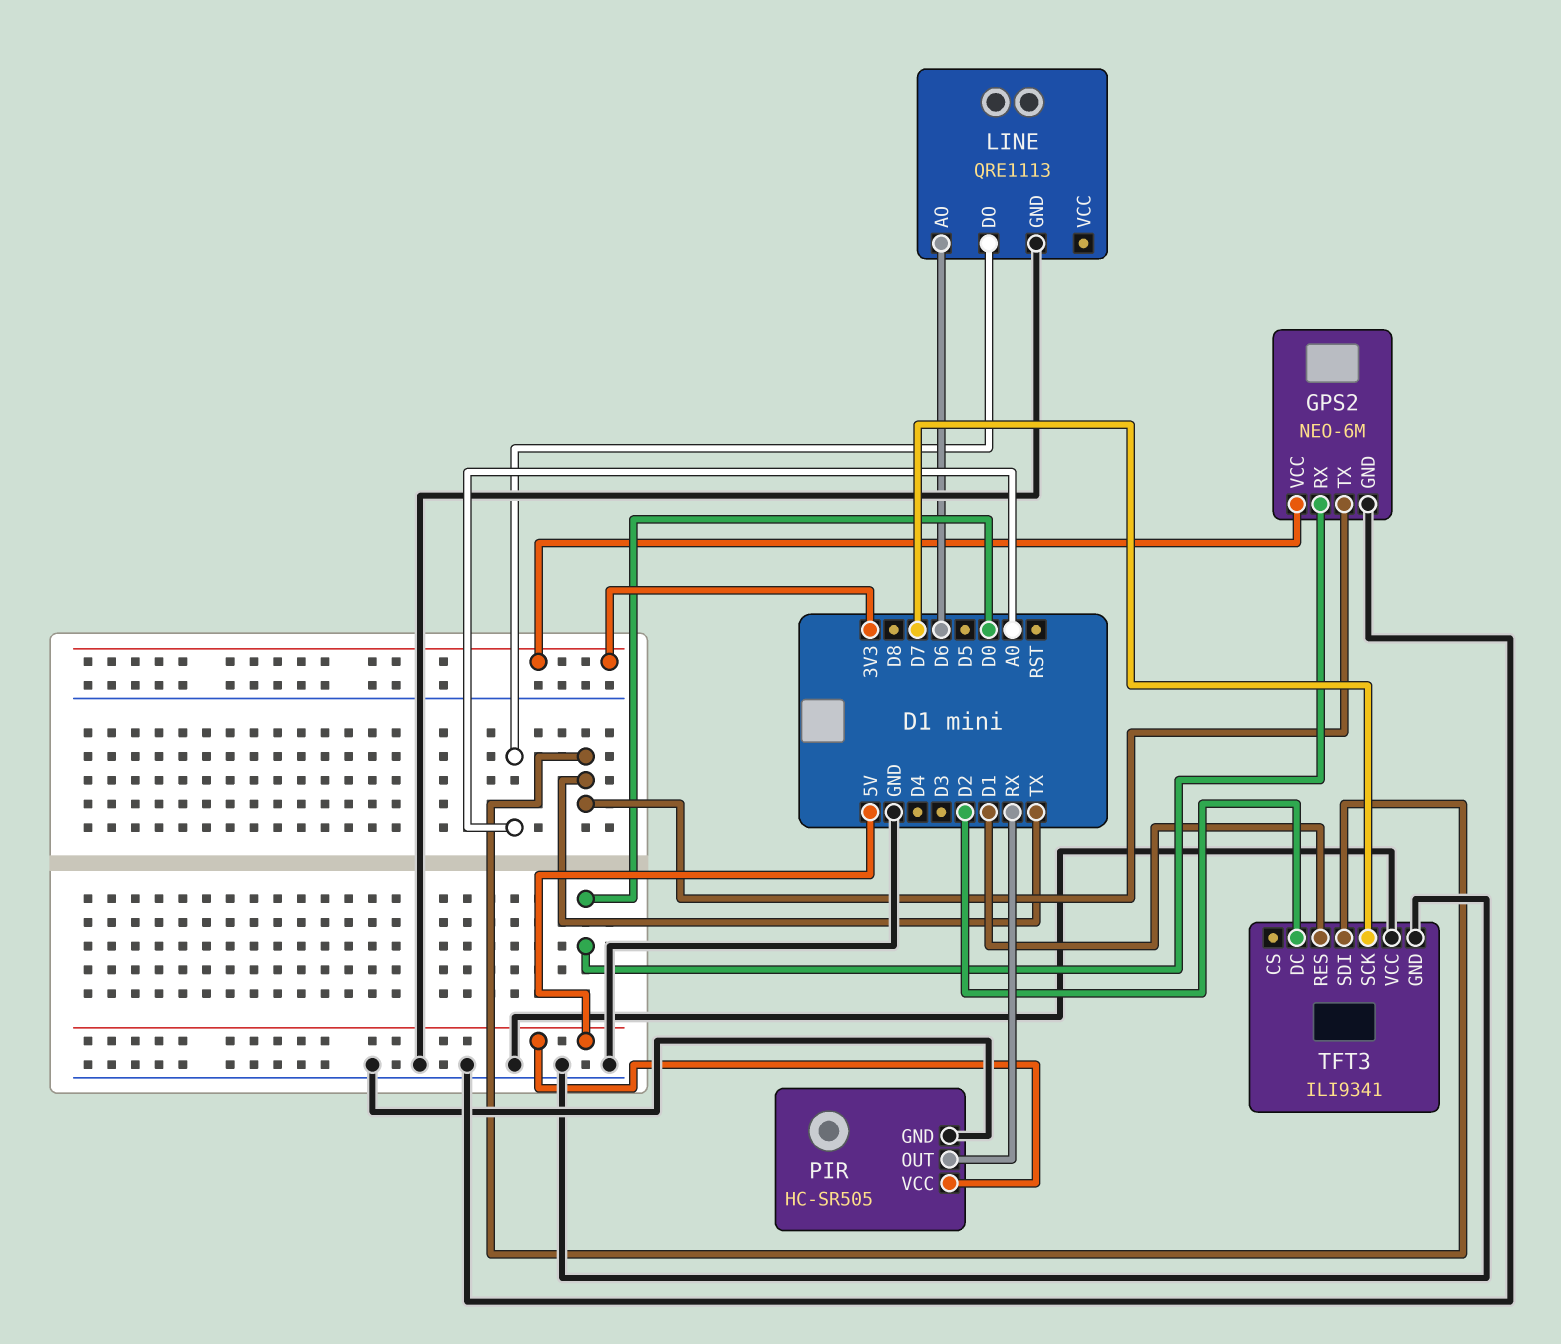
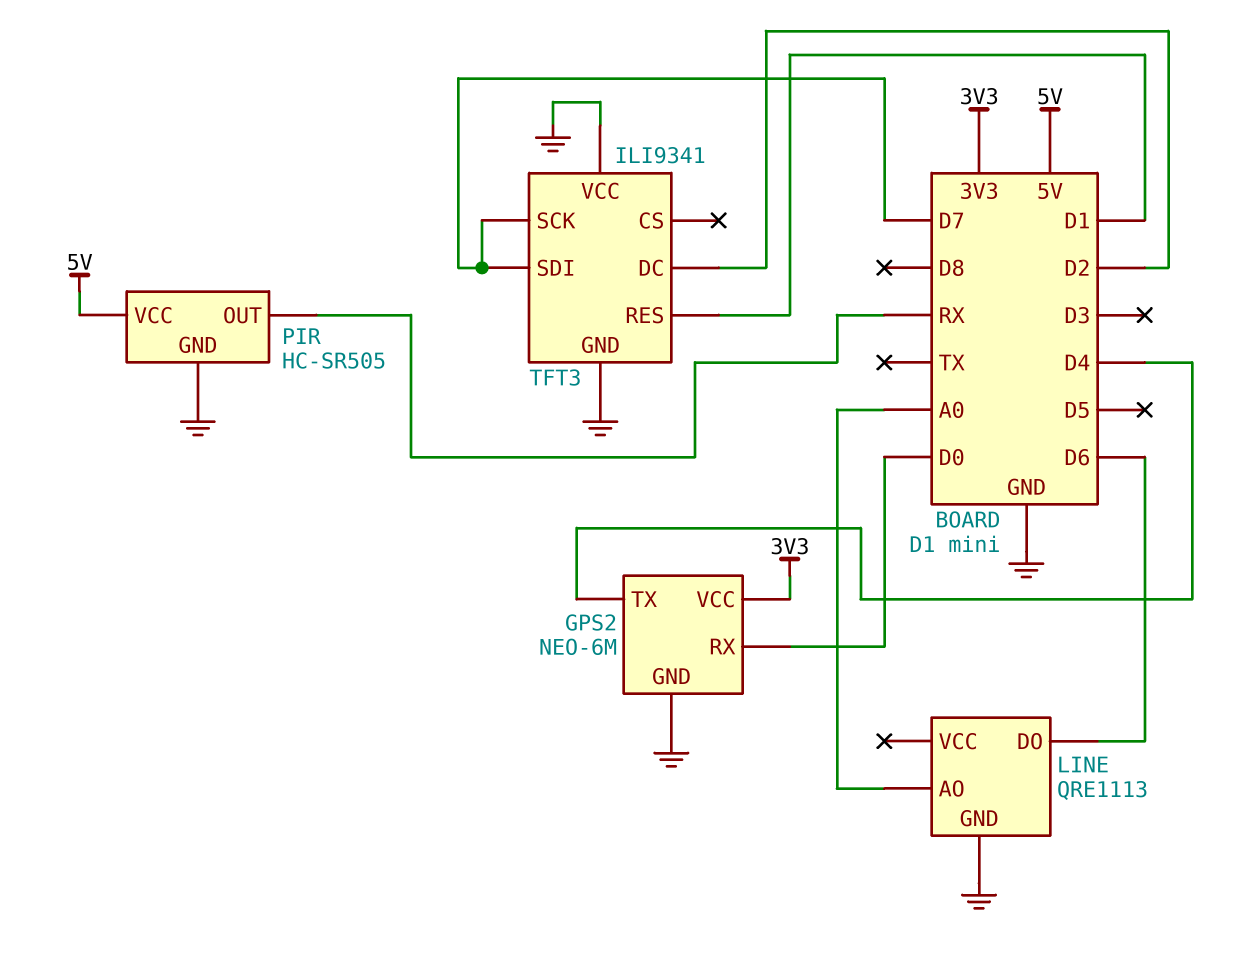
GPS2 pin TX: TX -> D4
LINE pin AO: D6 -> A0
LINE pin DO: A0 -> D6
TFT3 pin SDI: TX -> D7

